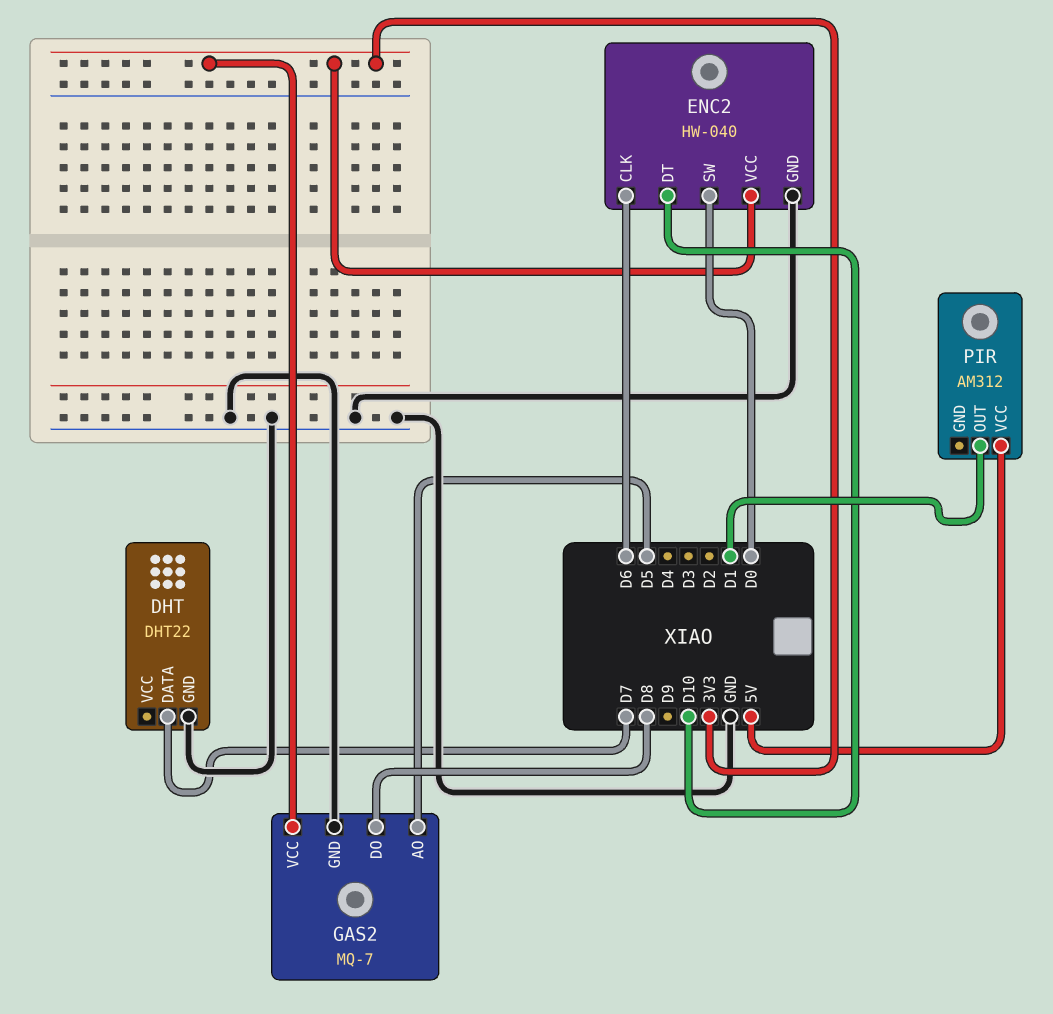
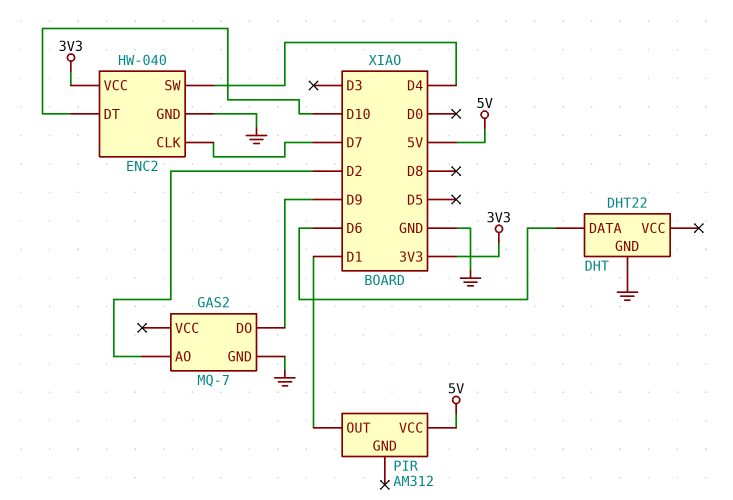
DHT pin DATA: D7 -> D6
ENC2 pin CLK: D6 -> D7
ENC2 pin SW: D0 -> D4
GAS2 pin AO: D5 -> D2
GAS2 pin DO: D8 -> D9
GAS2 pin VCC: 3V3 -> none

